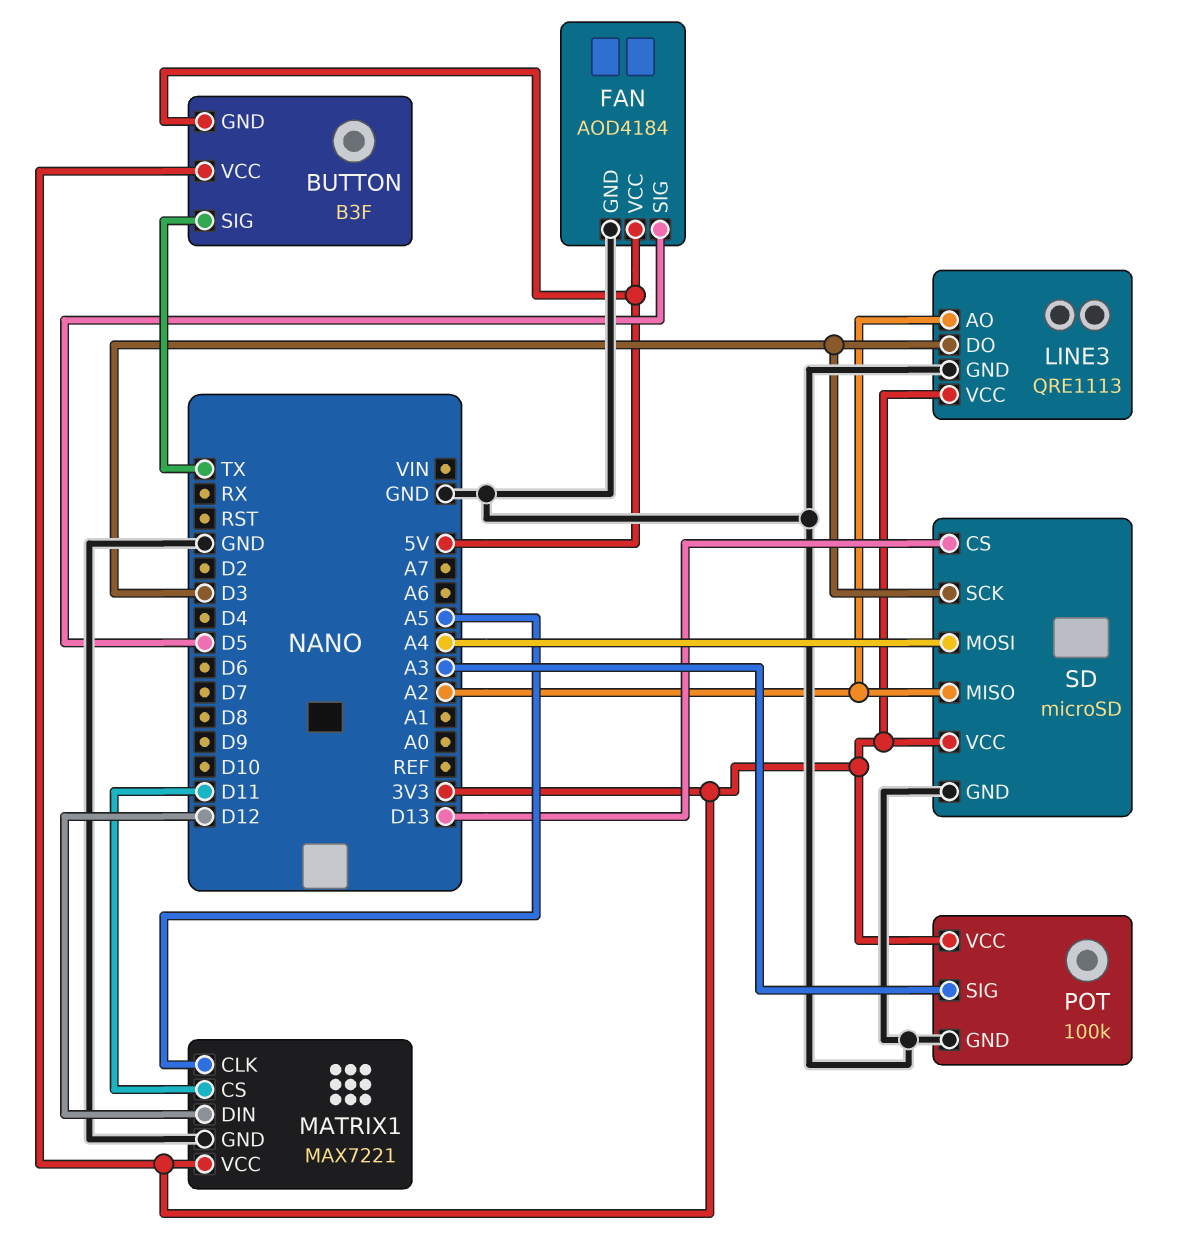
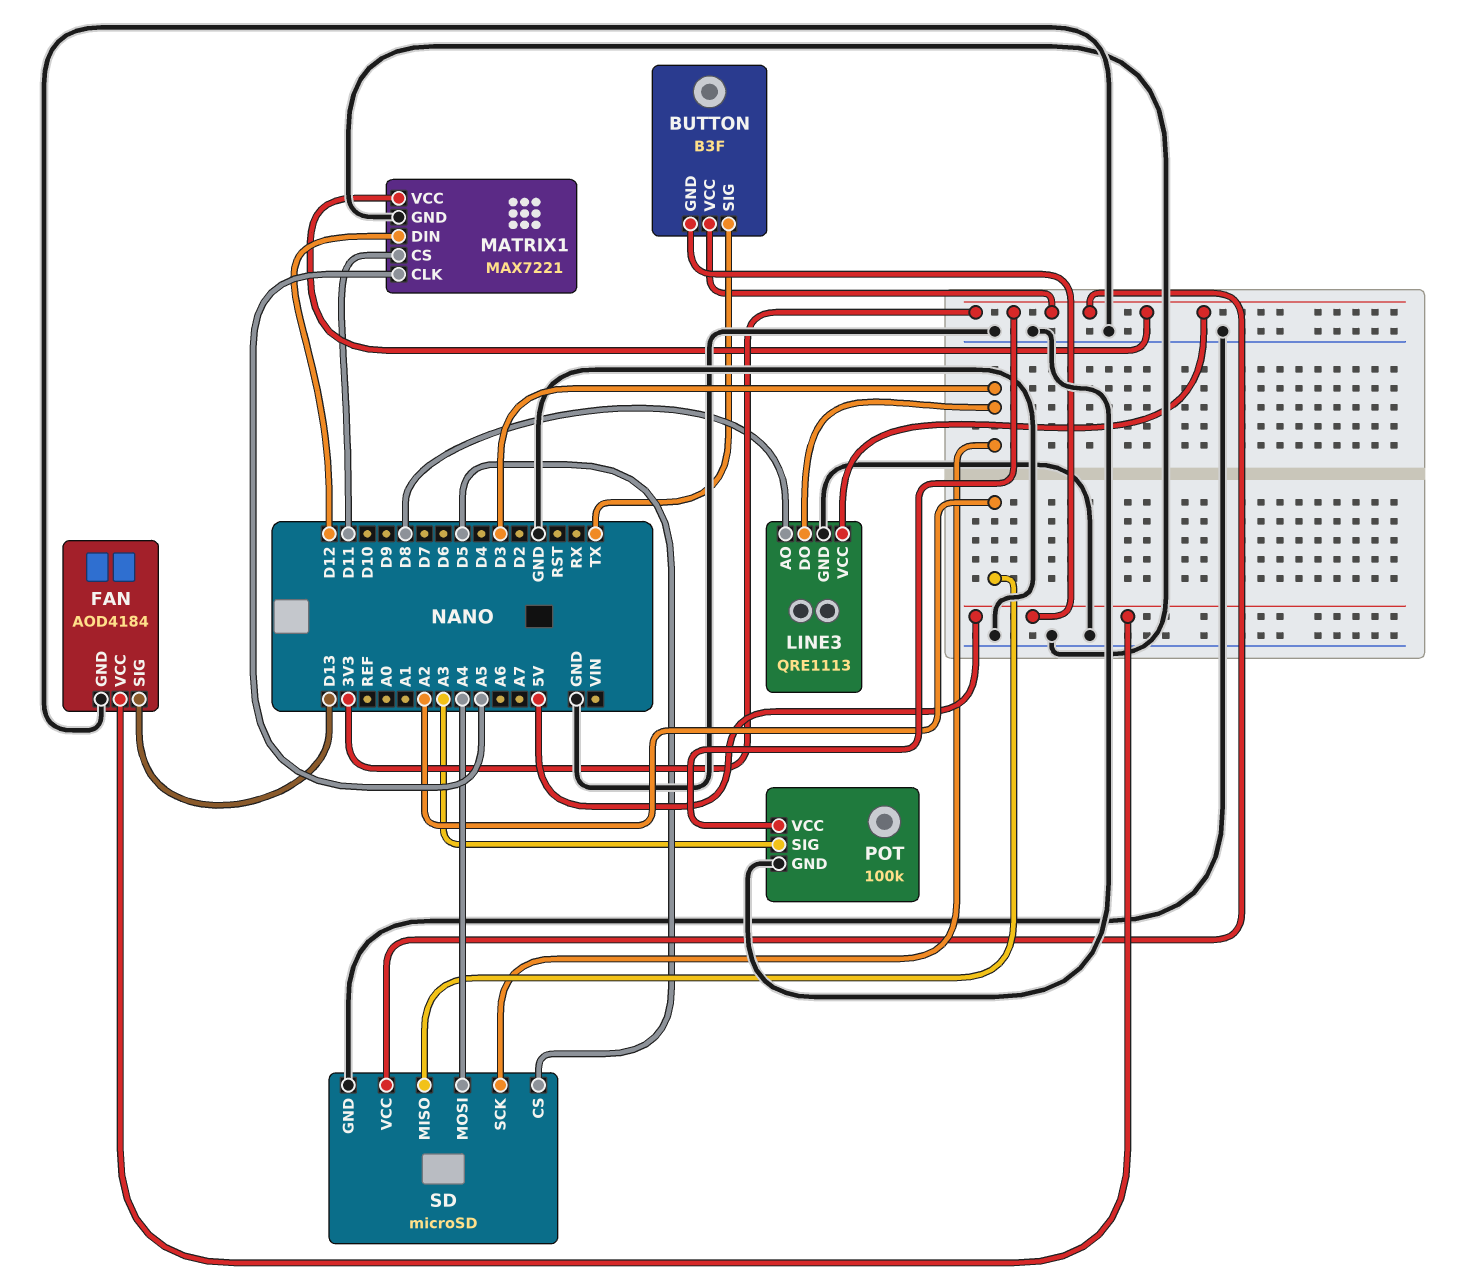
FAN pin SIG: D5 -> D13
LINE3 pin AO: A2 -> D8
SD pin CS: D13 -> D5

